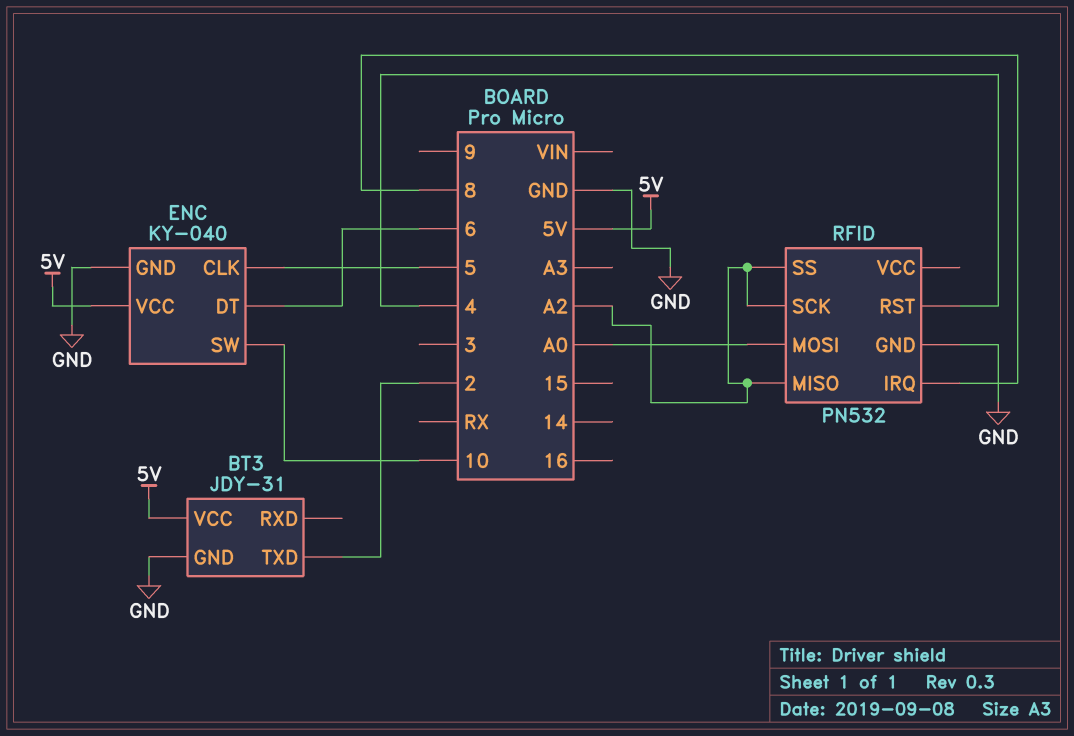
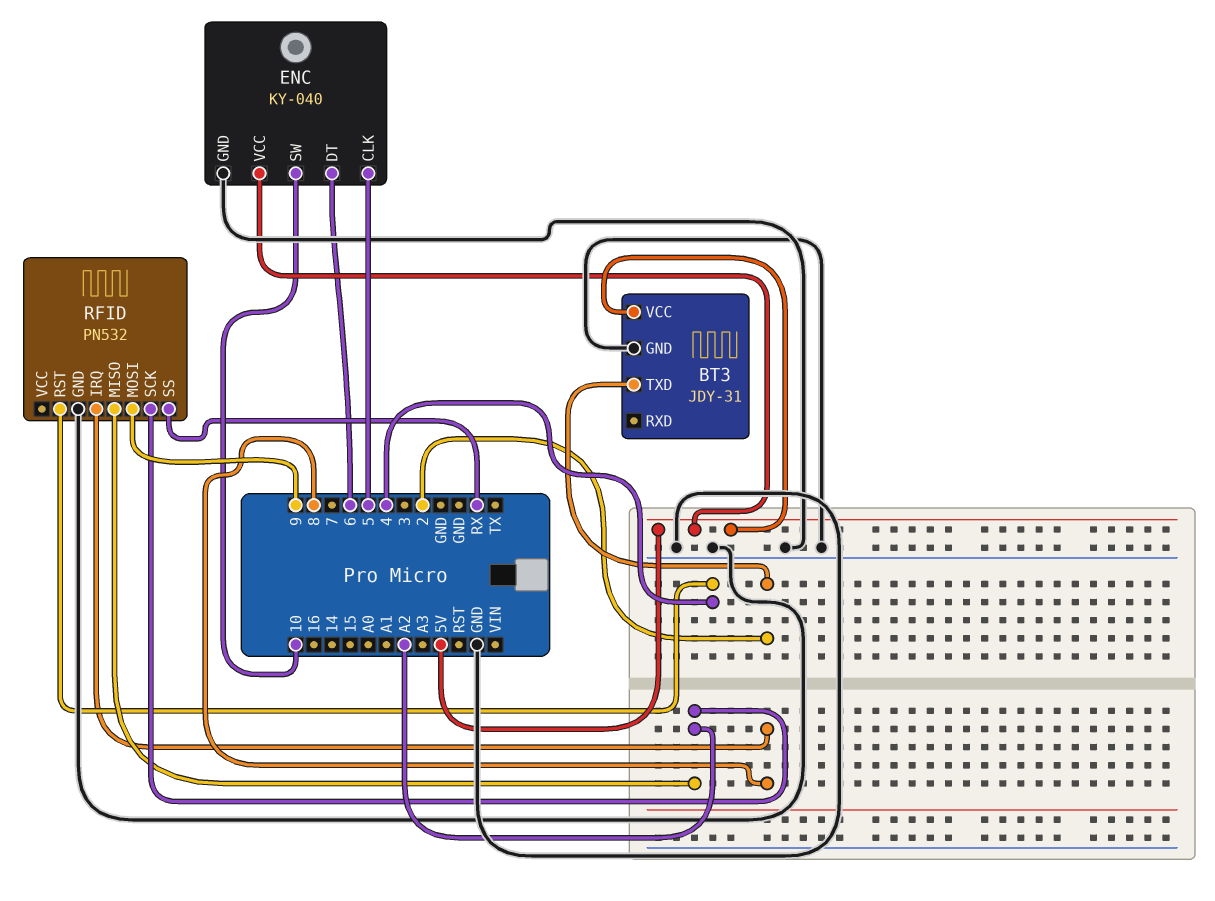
RFID pin MOSI: A0 -> 9
RFID pin SS: A2 -> RX

